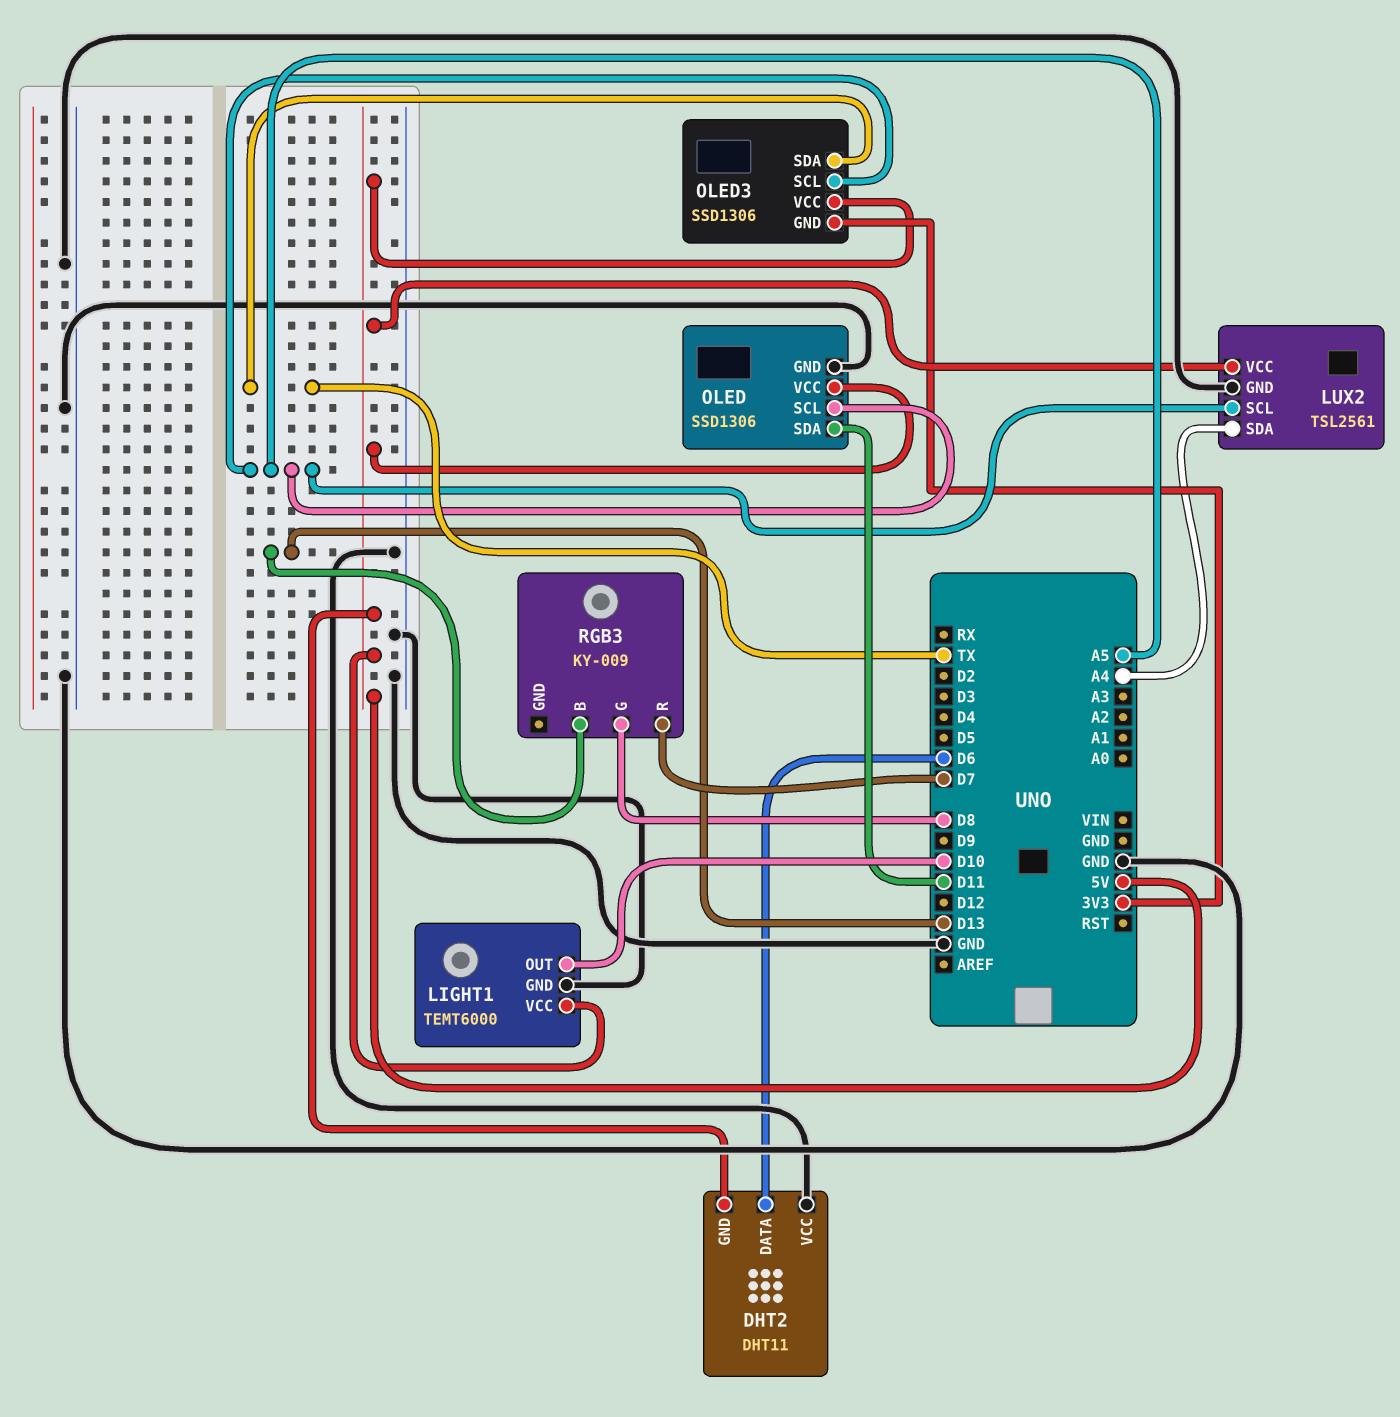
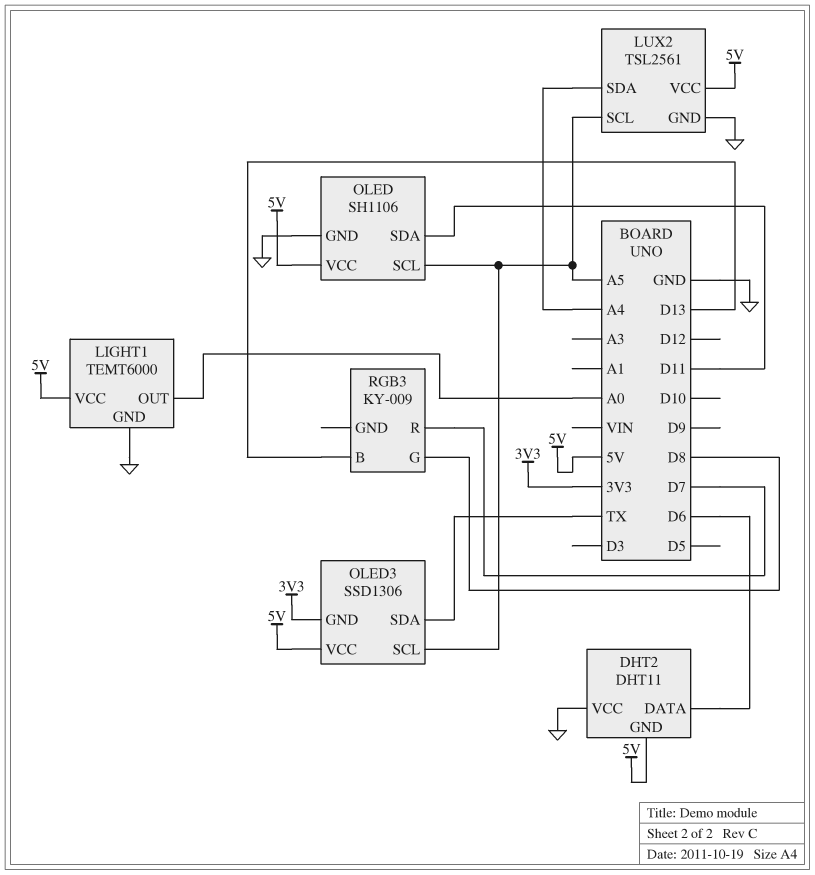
LIGHT1 pin OUT: D10 -> A0
OLED: SSD1306 -> SH1106

